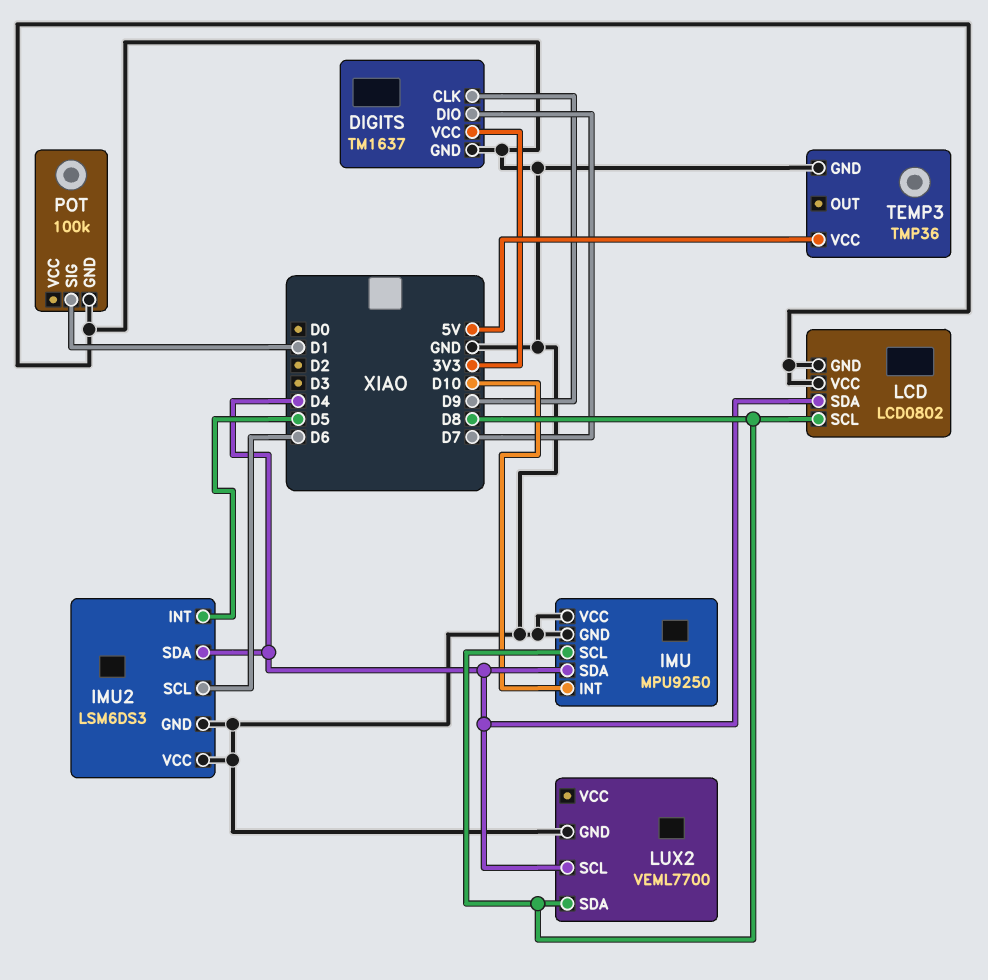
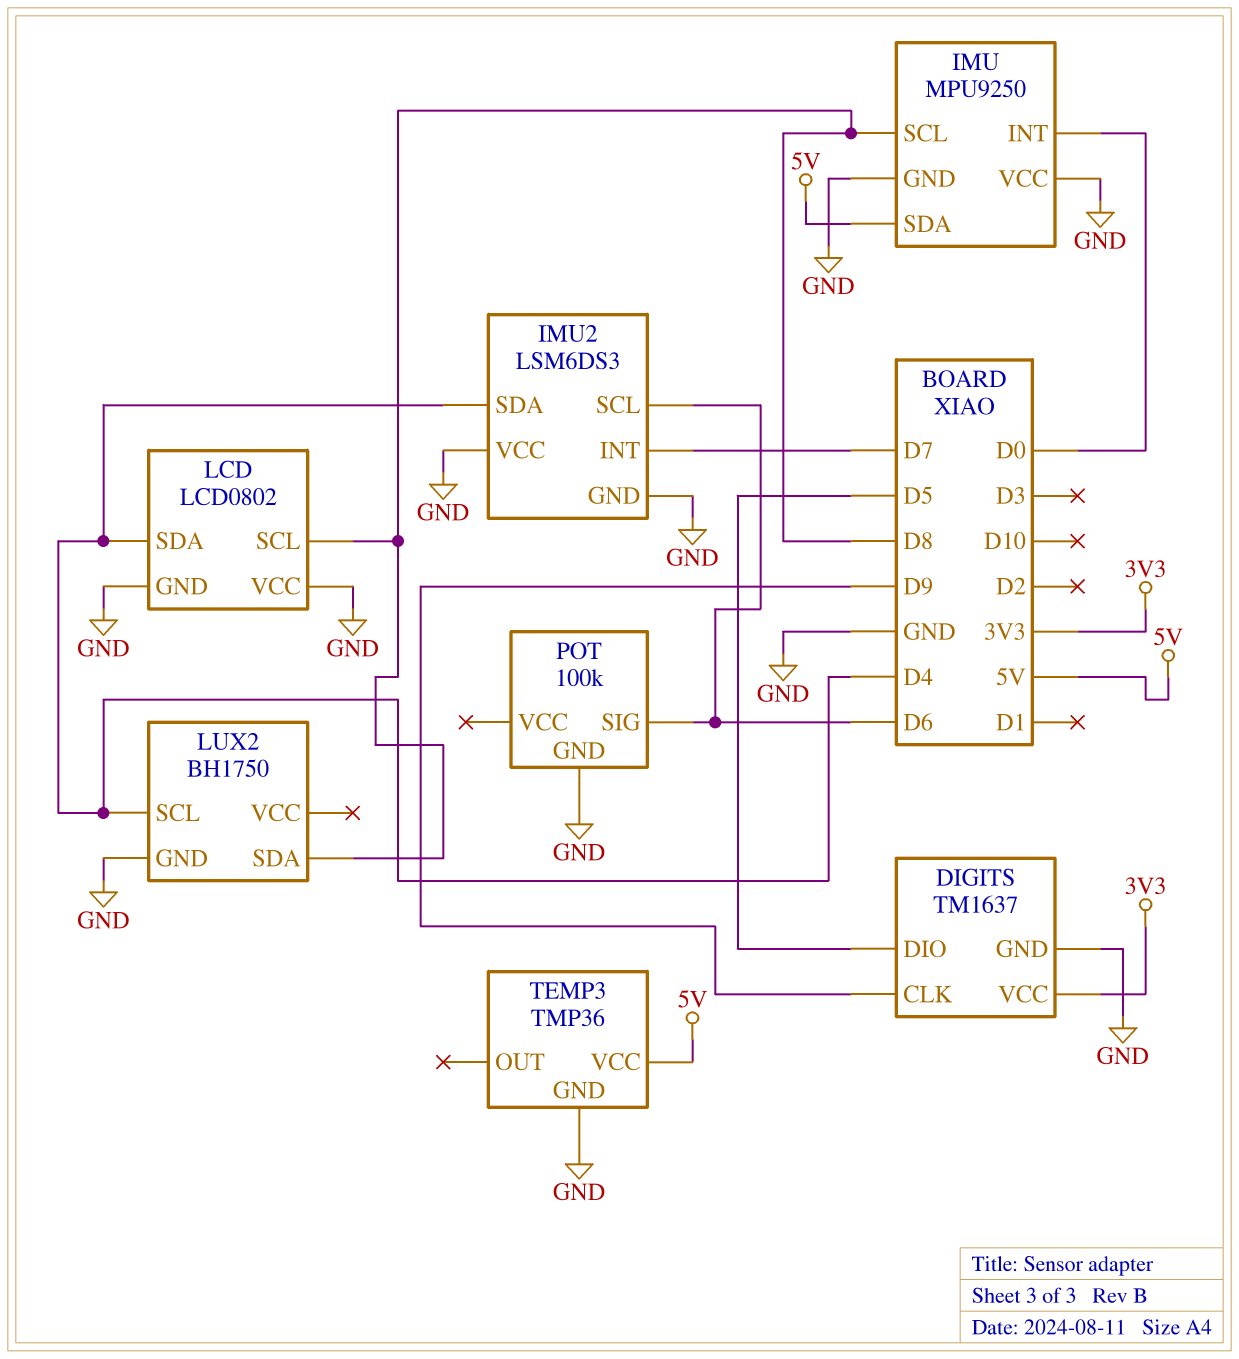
DIGITS pin DIO: D7 -> D5
IMU pin INT: D10 -> D0
IMU pin SDA: D4 -> 5V
IMU2 pin INT: D5 -> D7
LUX2: VEML7700 -> BH1750
POT pin SIG: D1 -> D6

